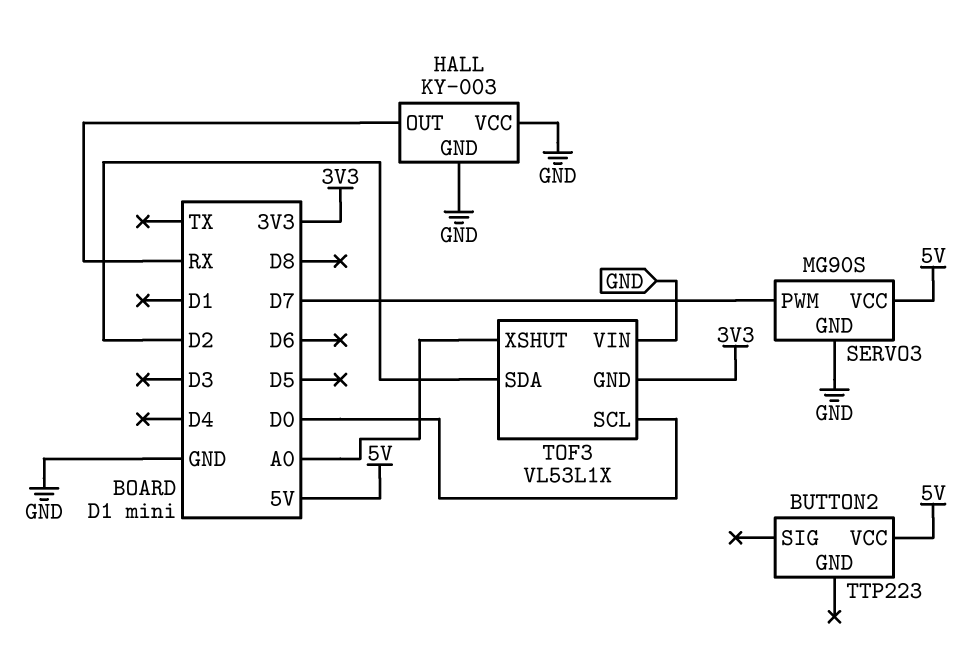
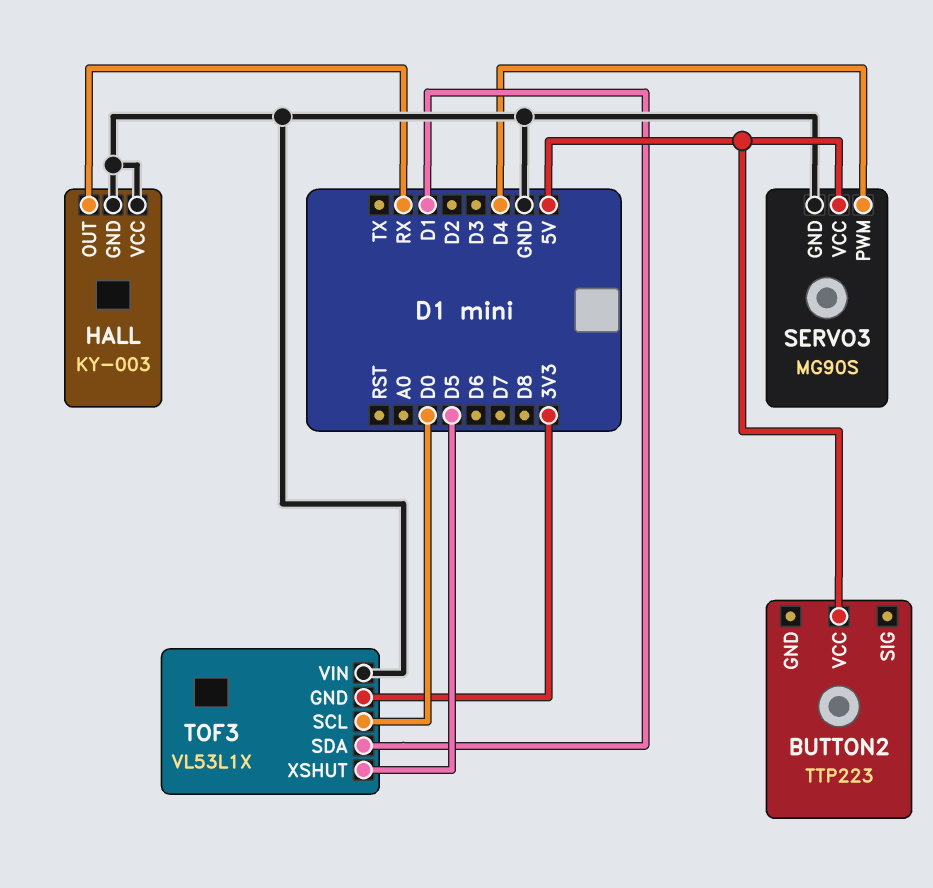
SERVO3 pin PWM: D7 -> D4
TOF3 pin SDA: D2 -> D1
TOF3 pin XSHUT: A0 -> D5

